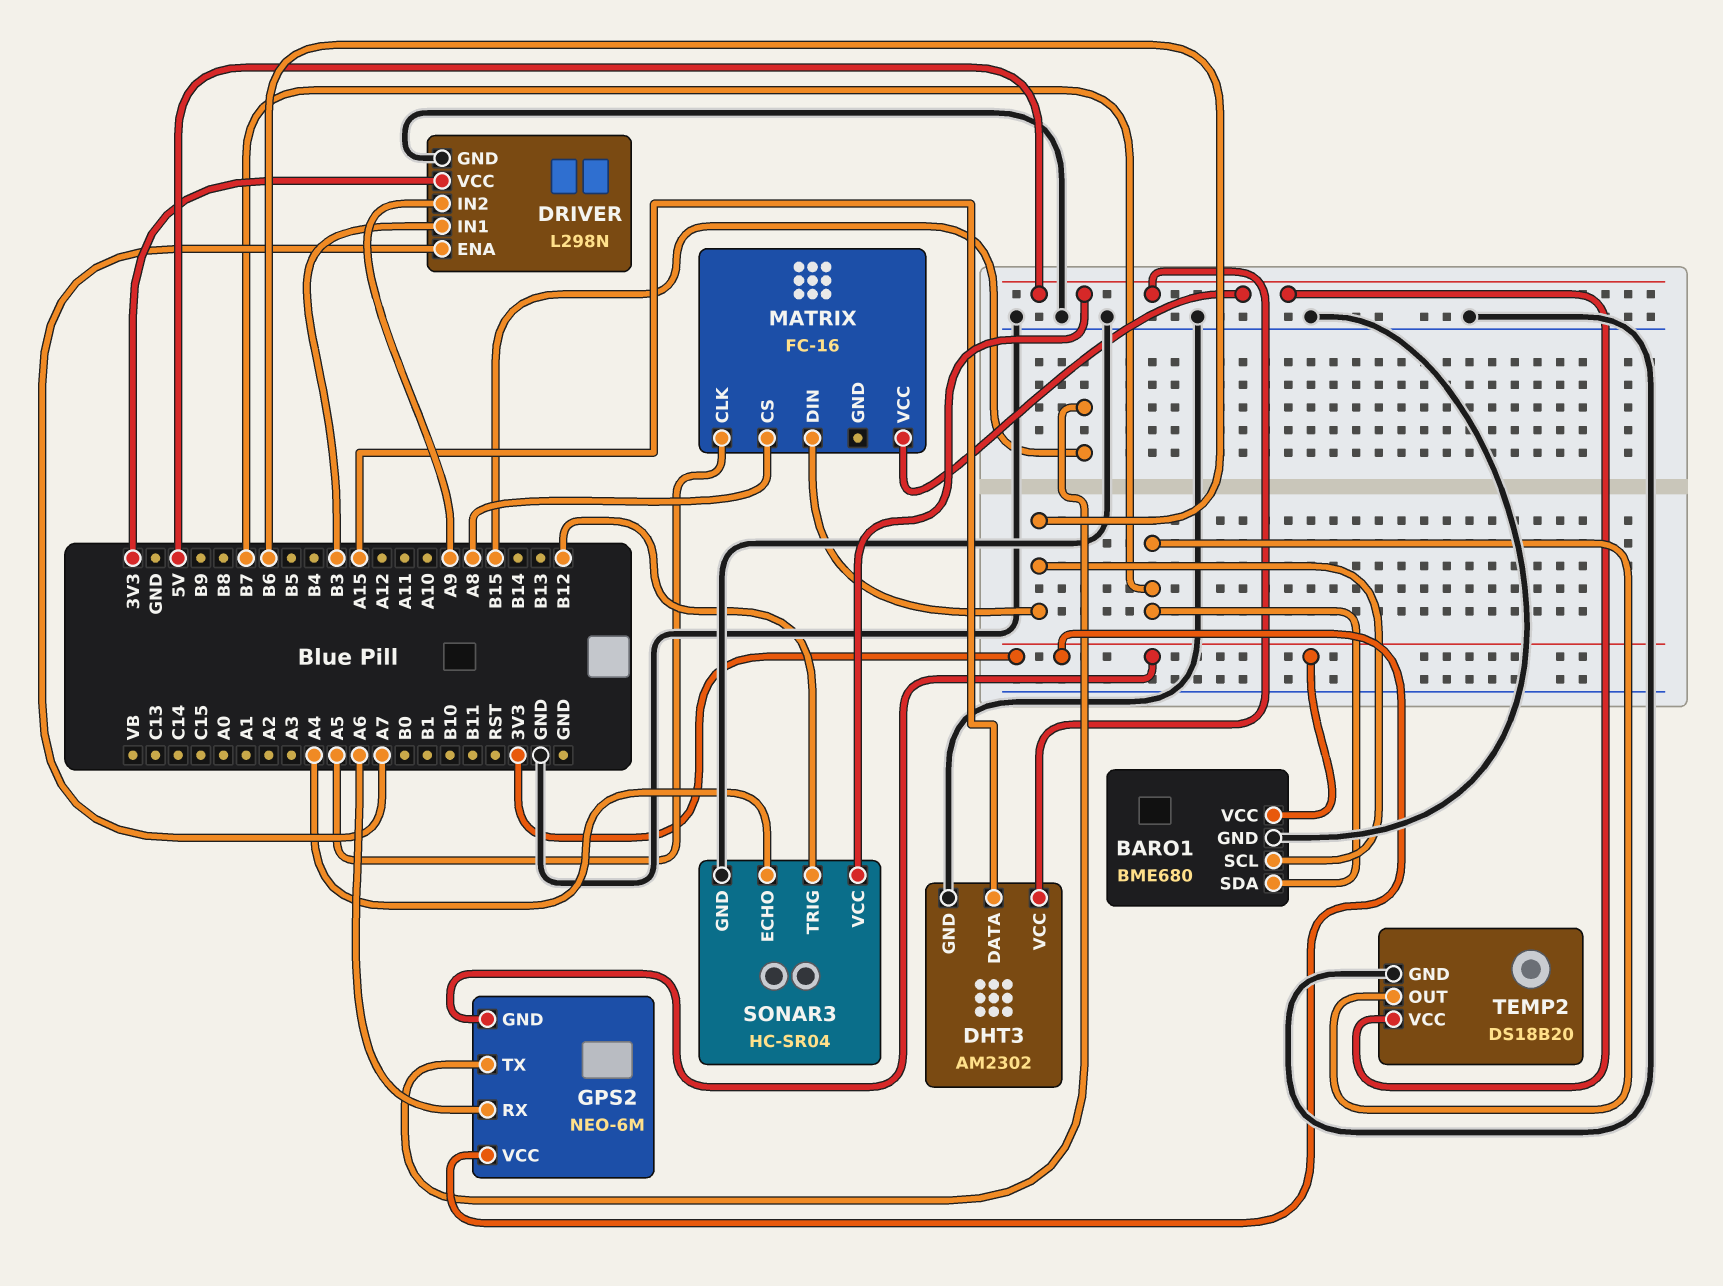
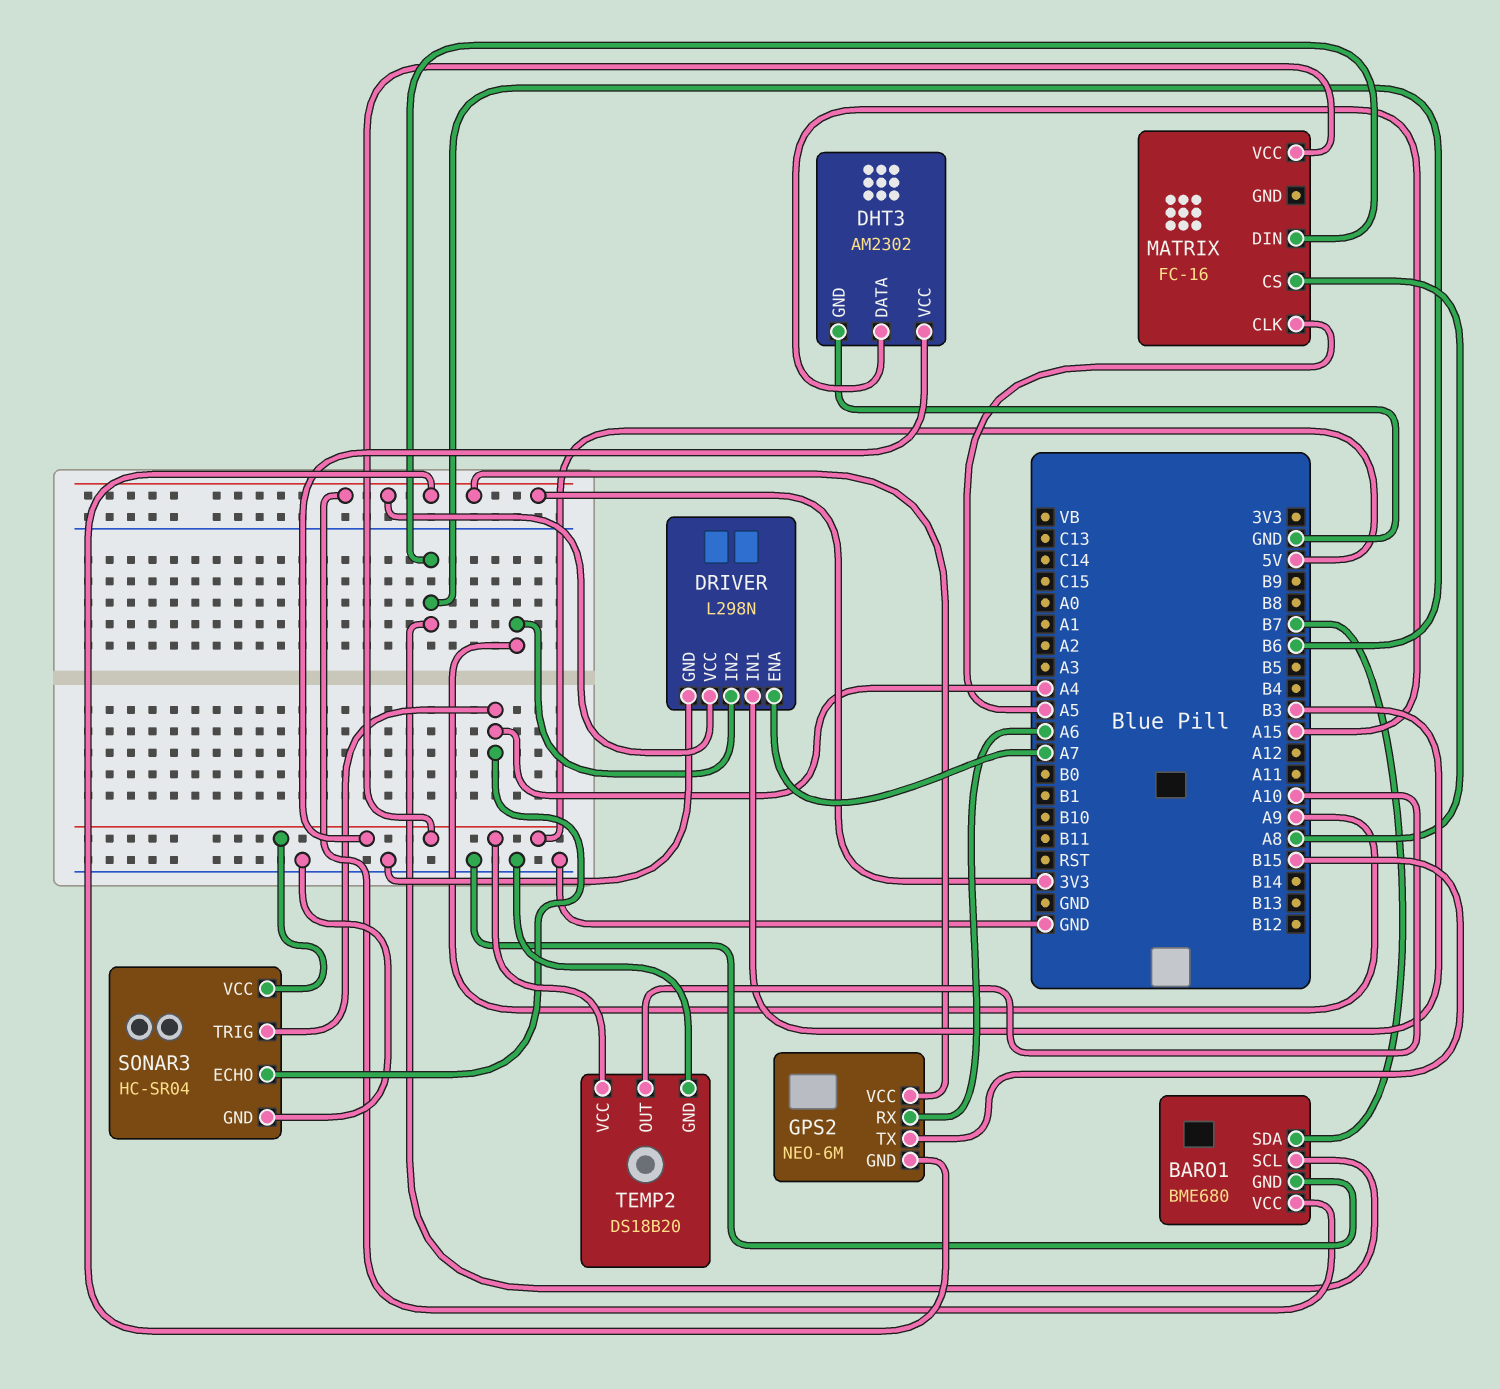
SONAR3 pin TRIG: B12 -> A4
TEMP2 pin OUT: B7 -> A10

